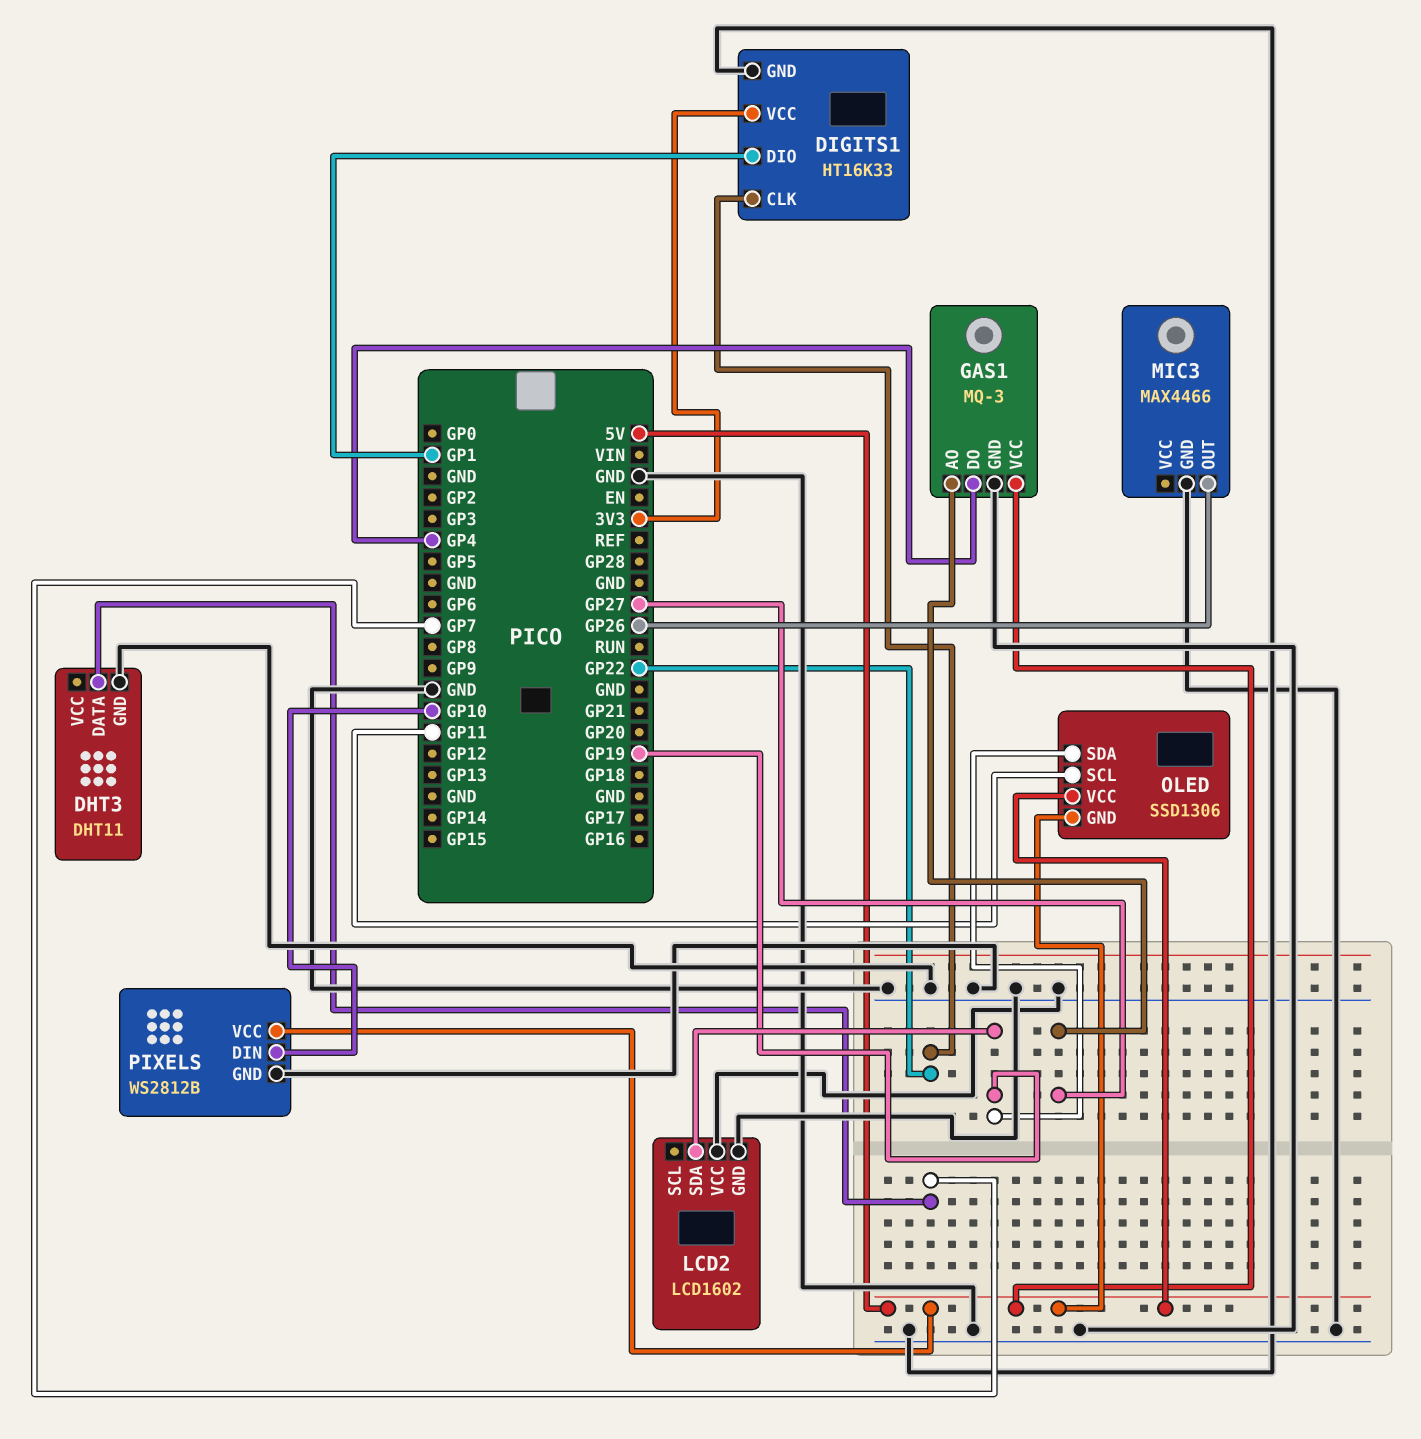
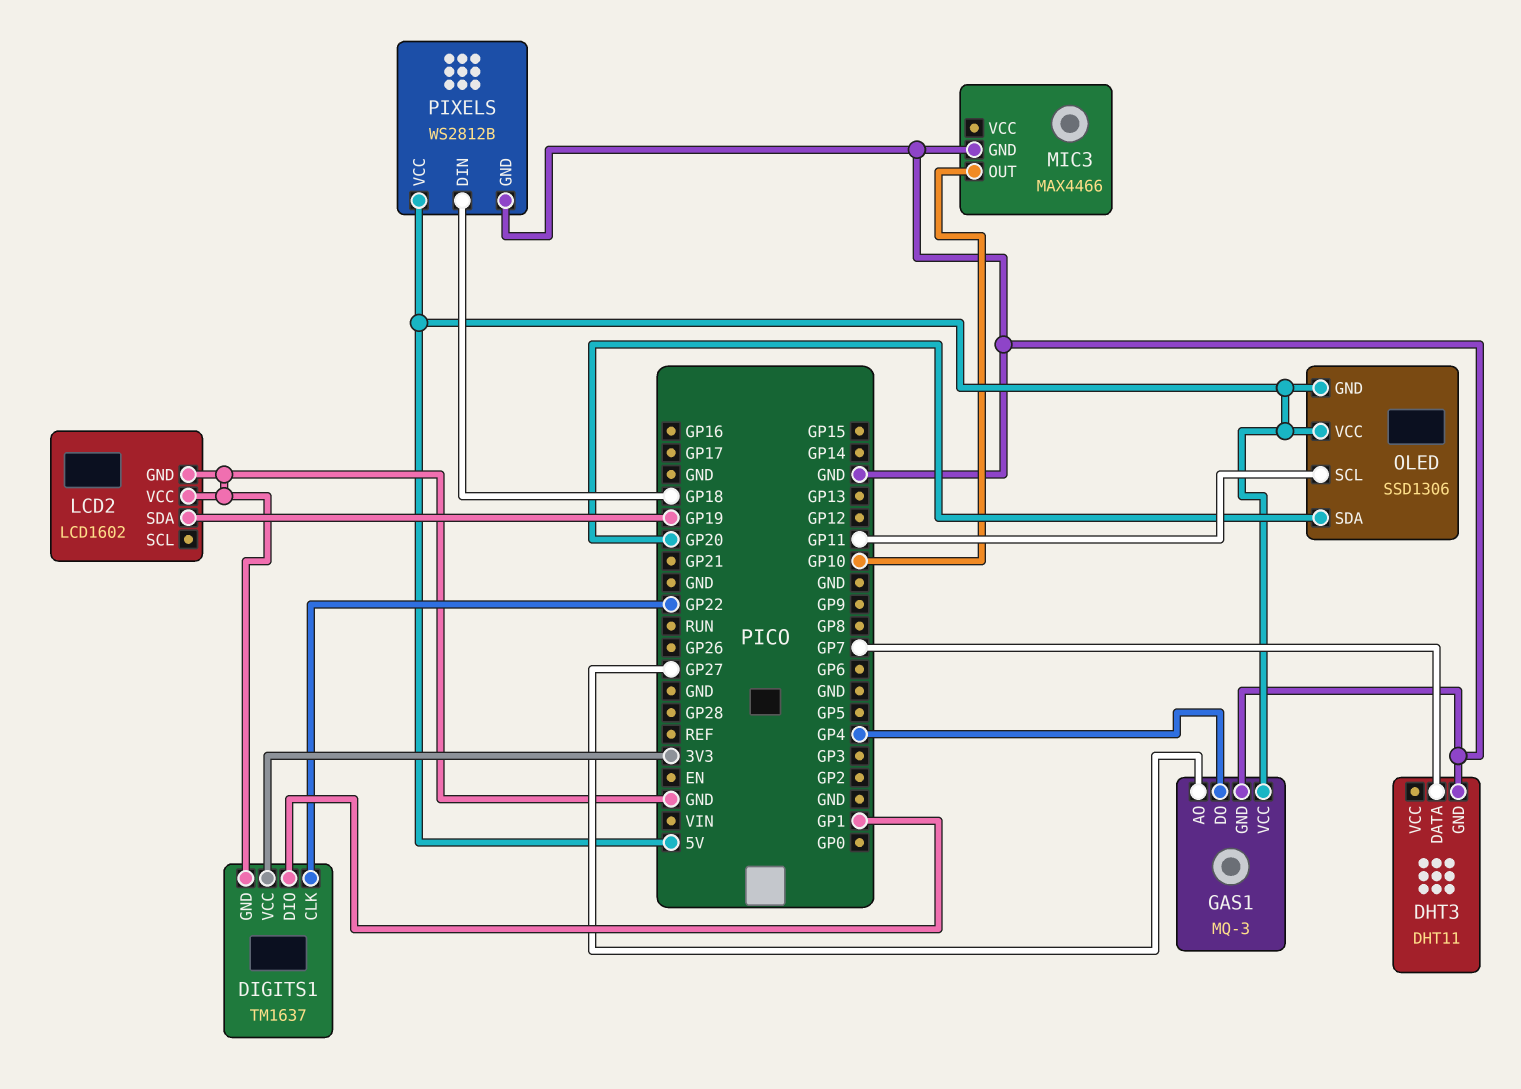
DIGITS1: HT16K33 -> TM1637
MIC3 pin OUT: GP26 -> GP10
OLED pin SDA: GP19 -> GP20
PIXELS pin DIN: GP10 -> GP18

